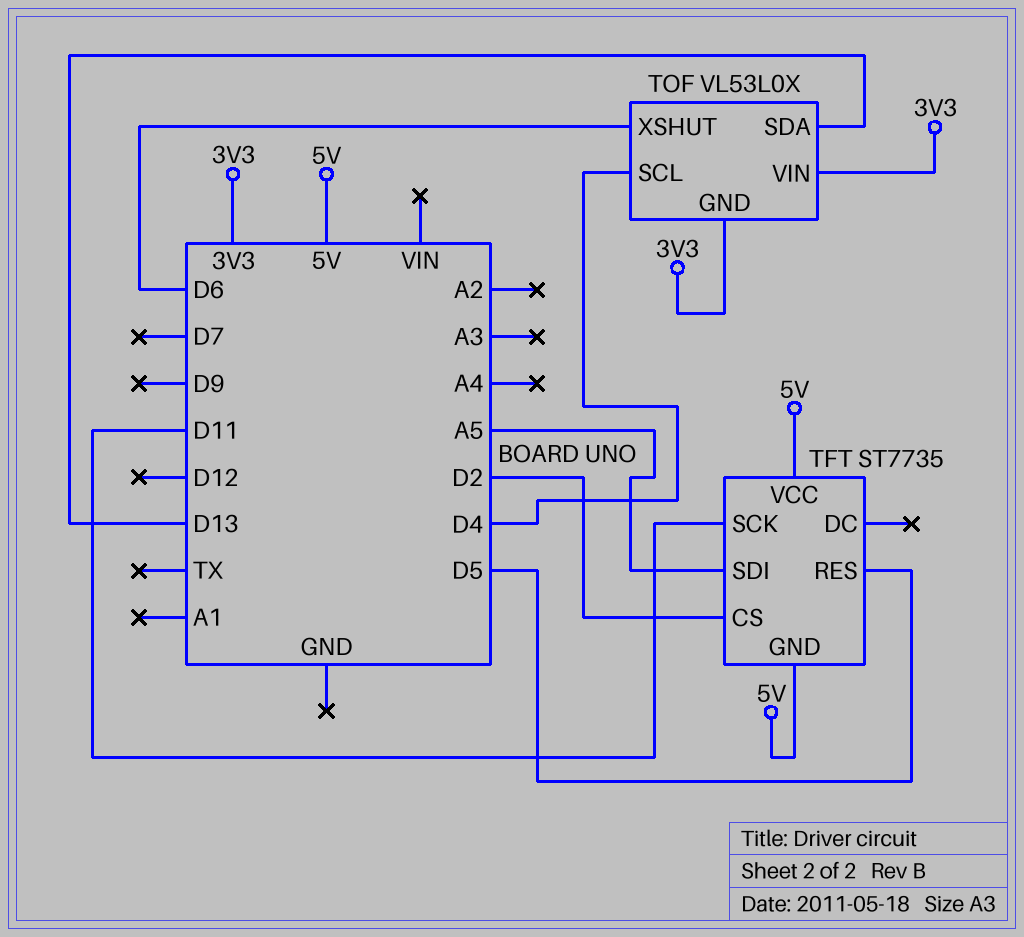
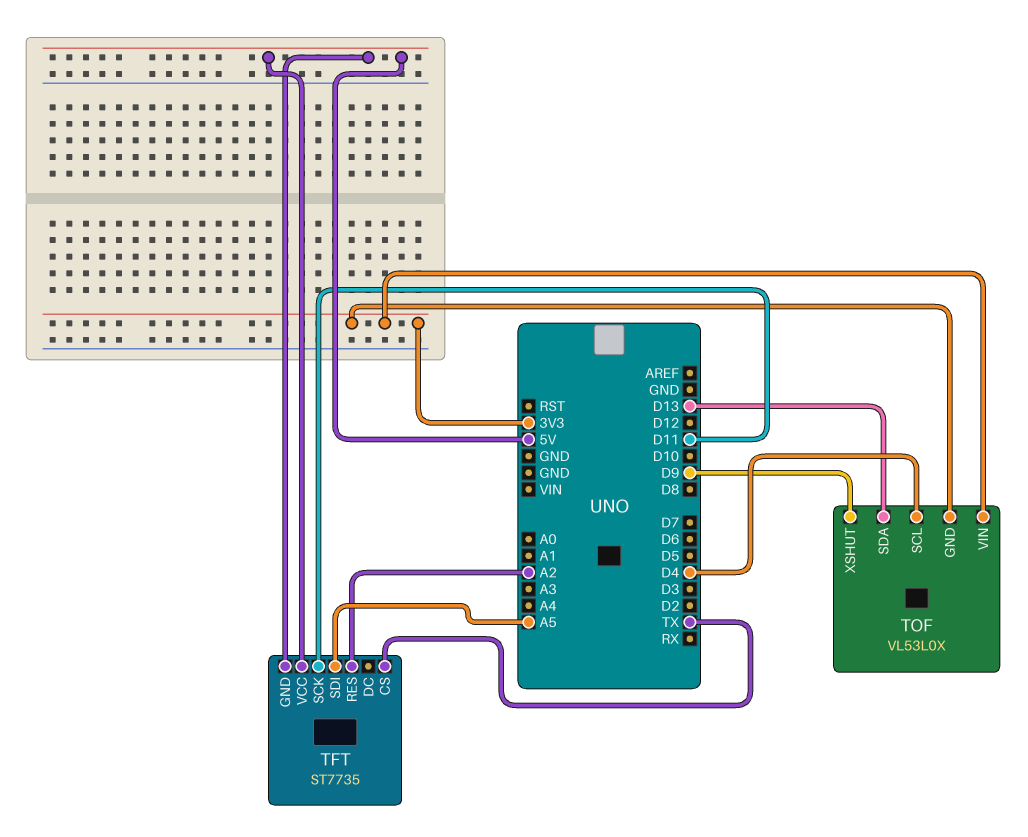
TFT pin CS: D2 -> TX
TFT pin RES: D5 -> A2
TOF pin XSHUT: D6 -> D9

